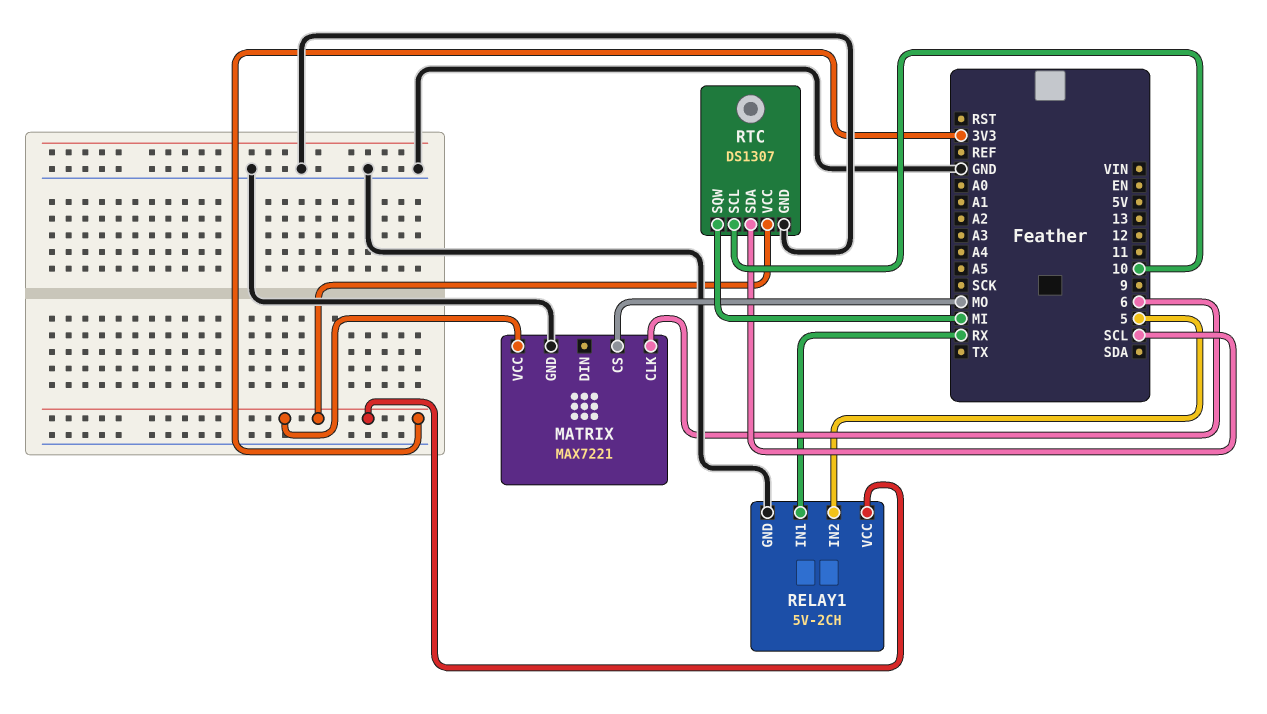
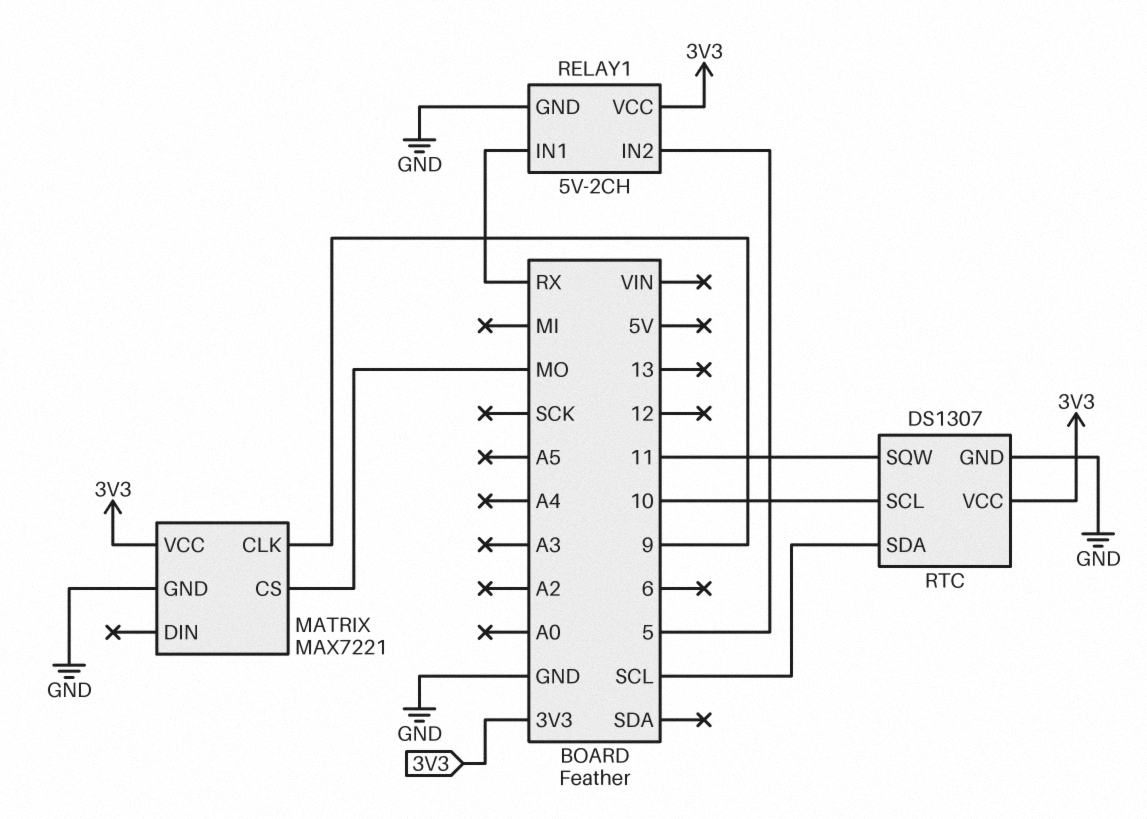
MATRIX pin CLK: 6 -> 9
RTC pin SQW: MI -> 11

